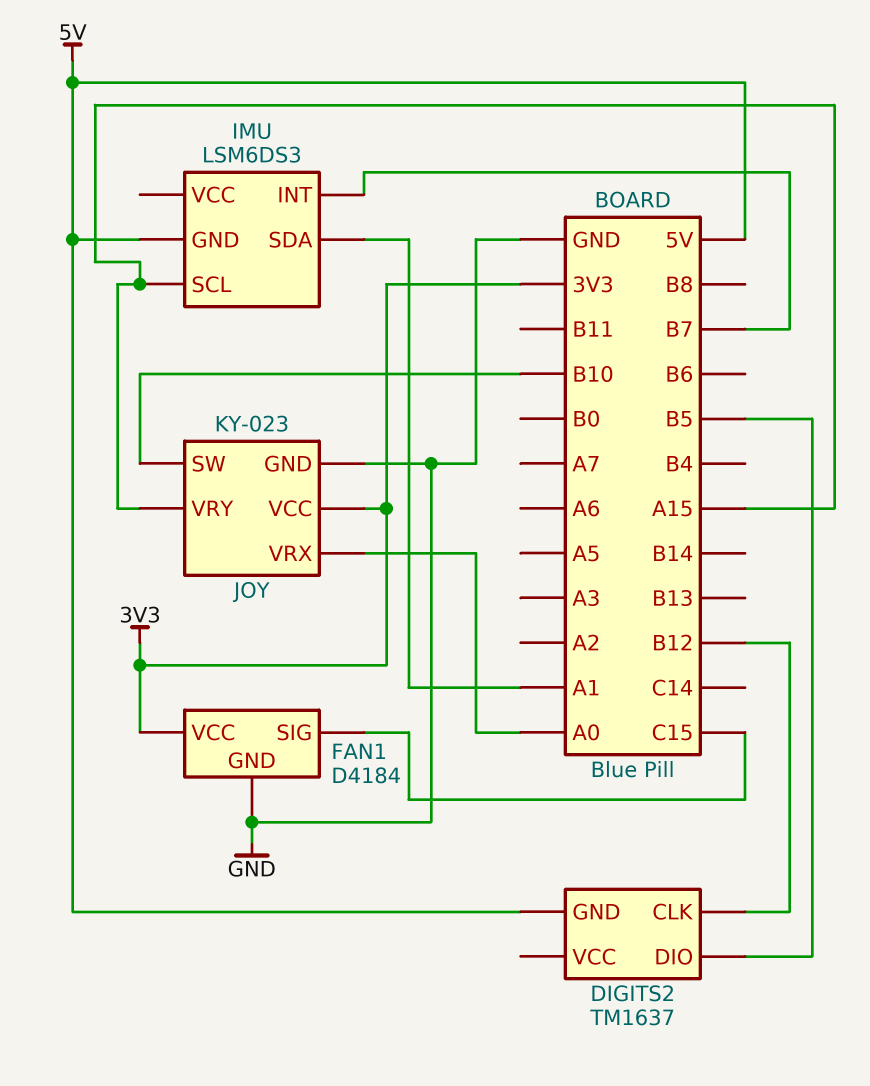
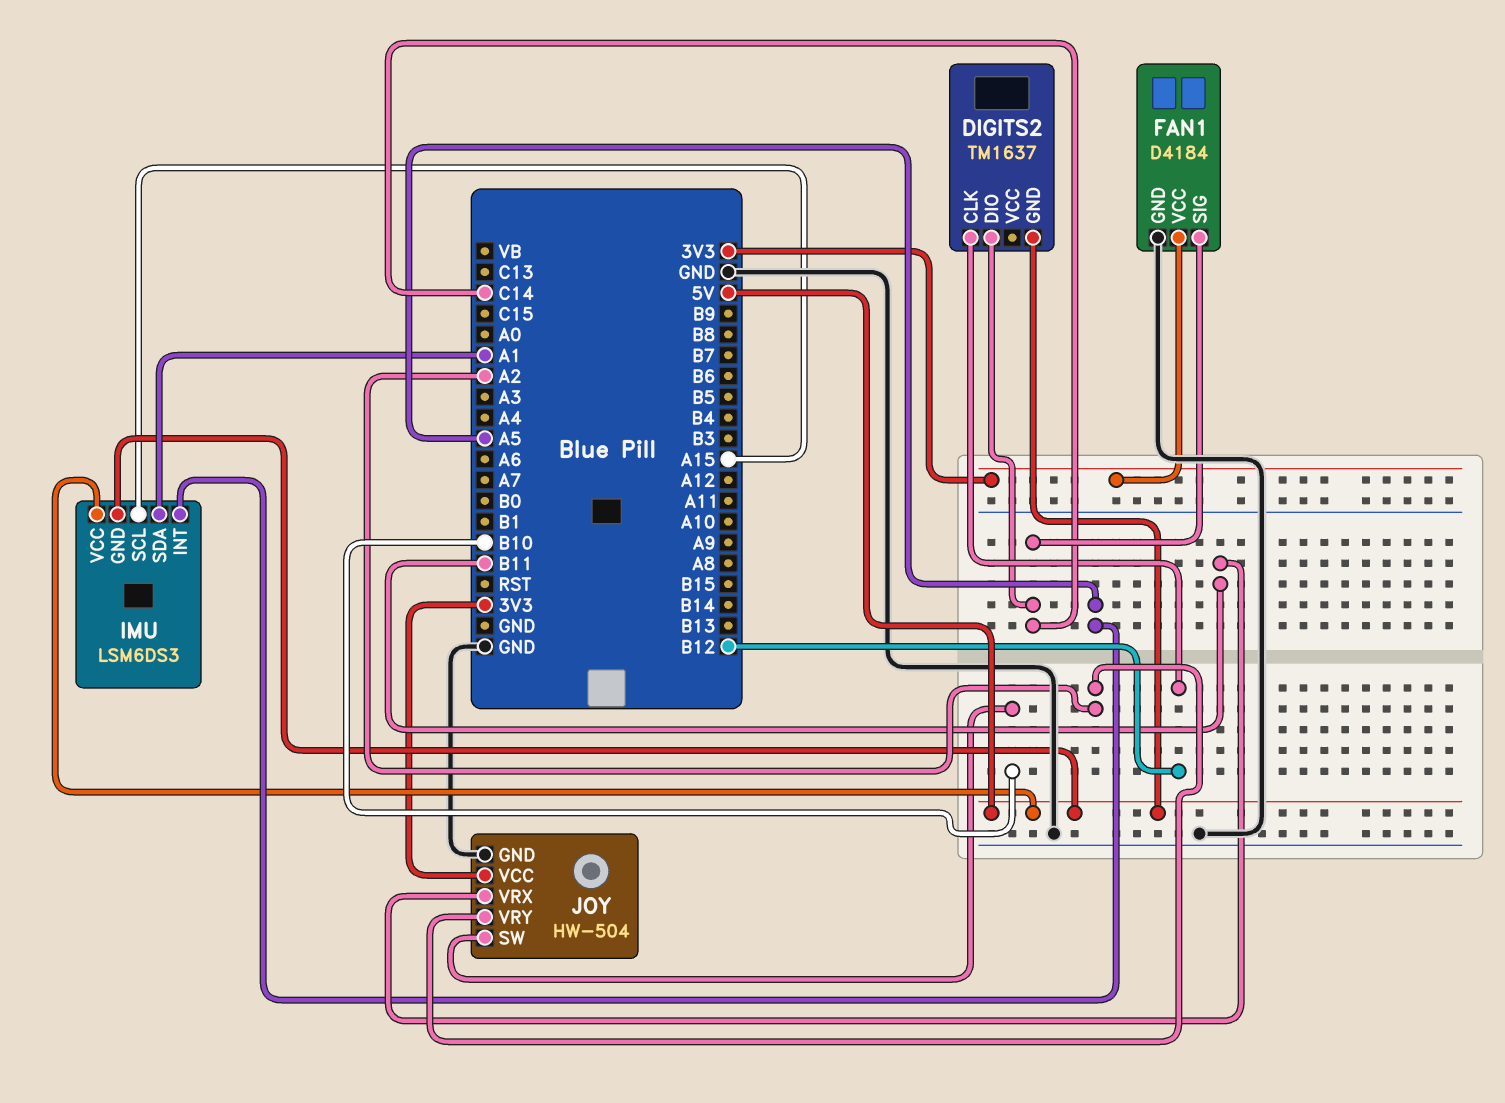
DIGITS2 pin DIO: B5 -> C14
FAN1 pin SIG: C15 -> C14
IMU pin INT: B7 -> A5
IMU pin VCC: none -> 5V
JOY: KY-023 -> HW-504
JOY pin VRX: A0 -> B11
JOY pin VRY: A15 -> A2

